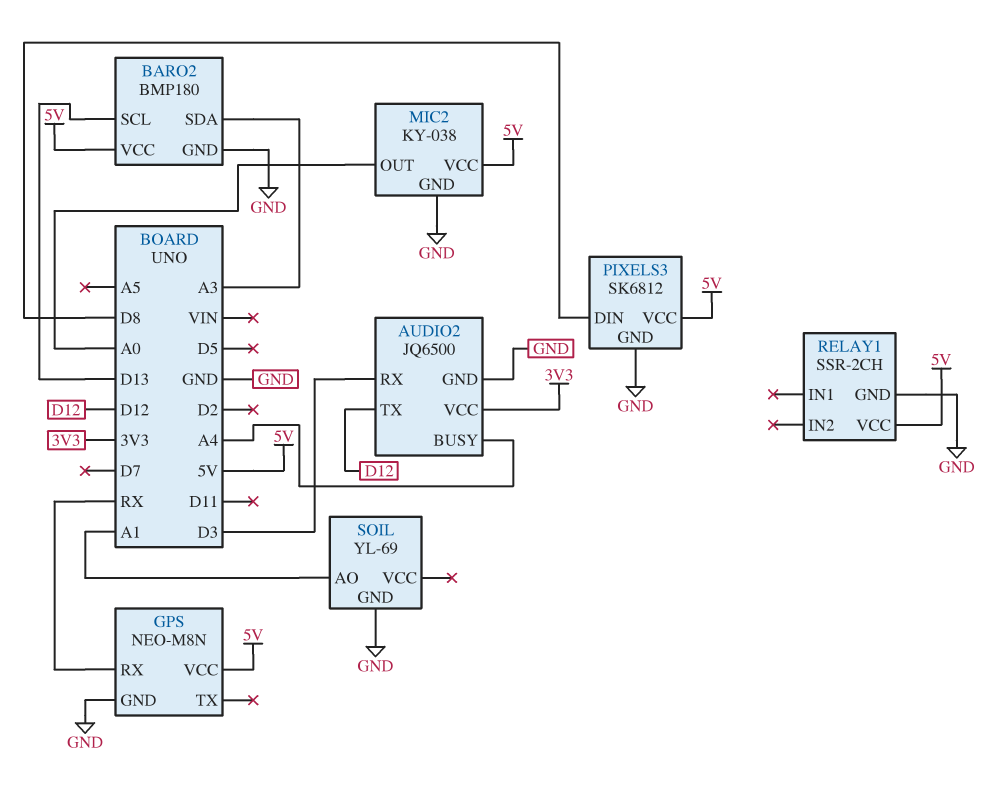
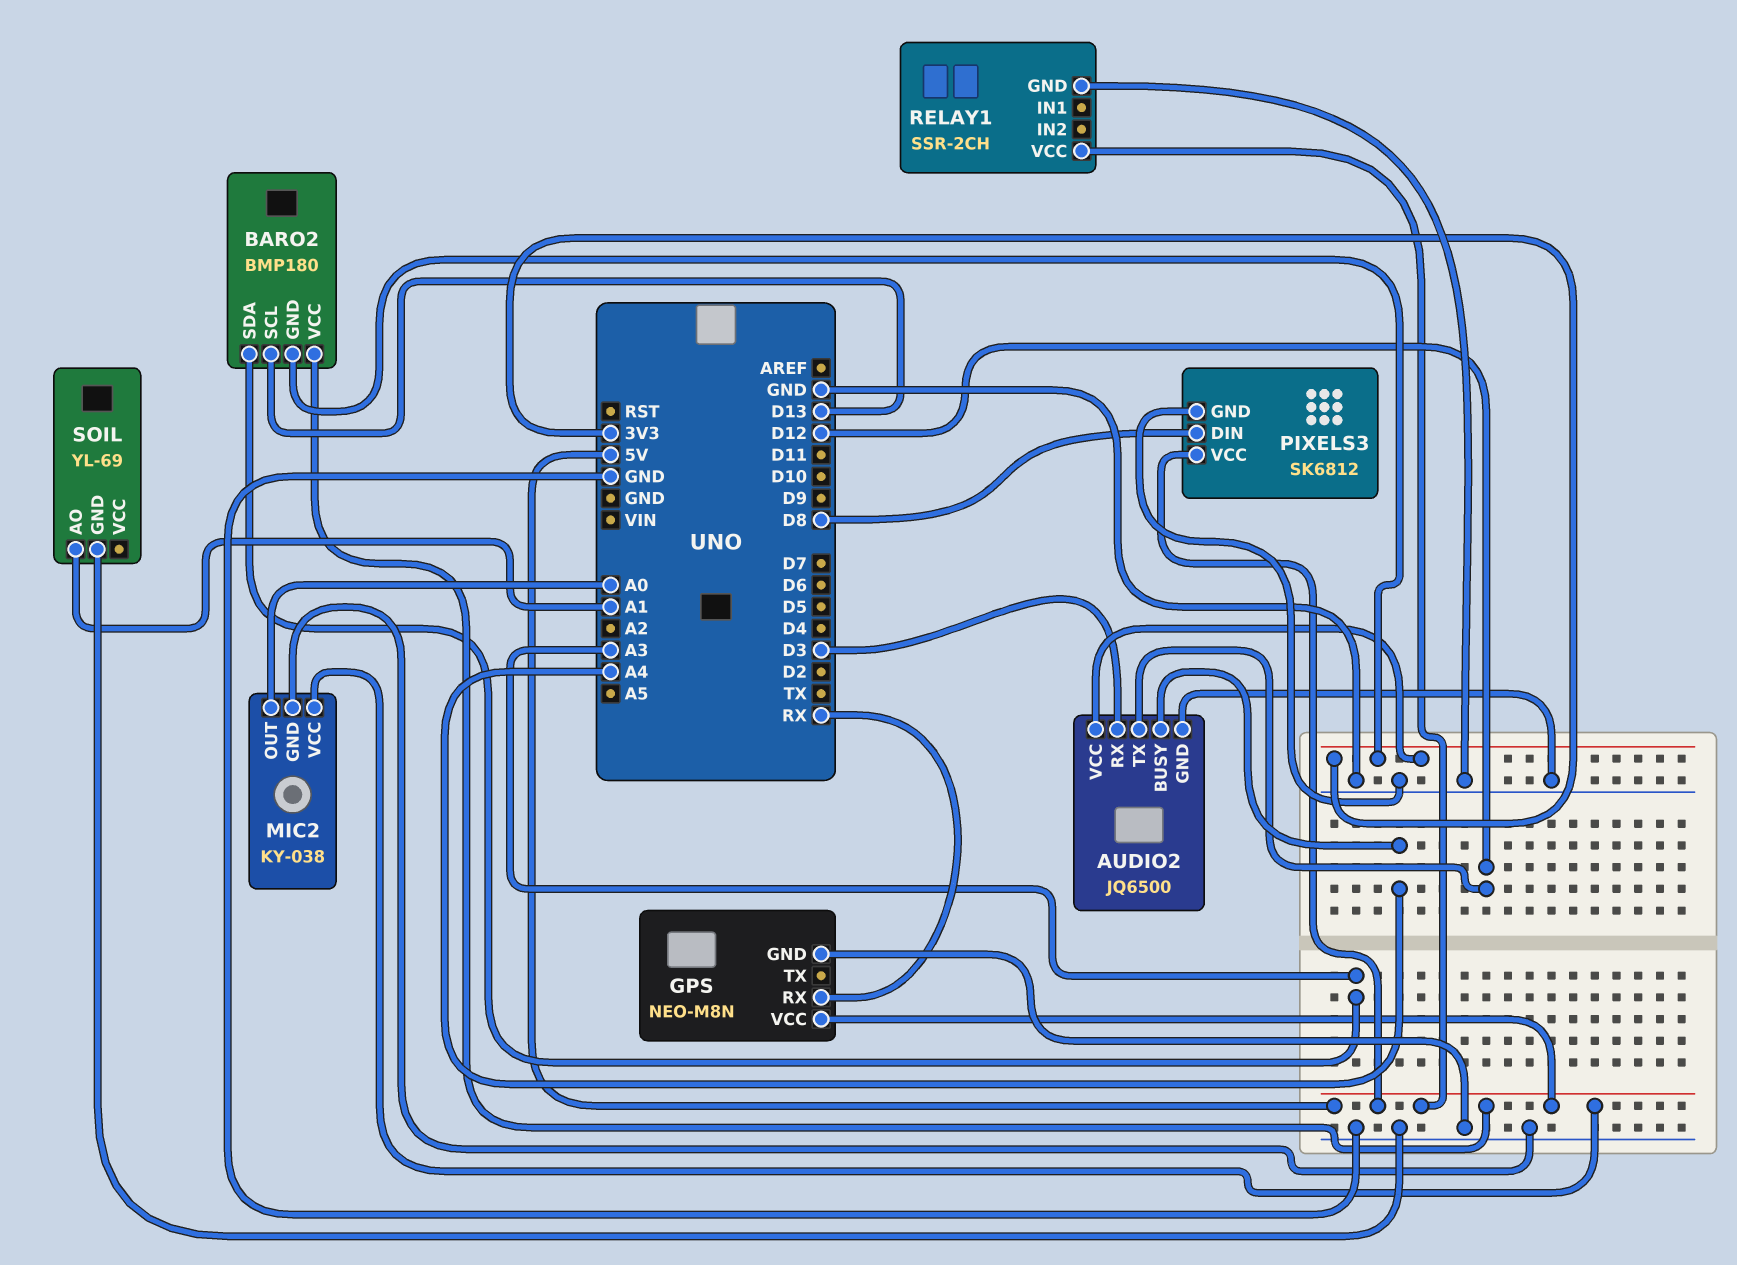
BARO2 pin GND: GND -> 3V3

